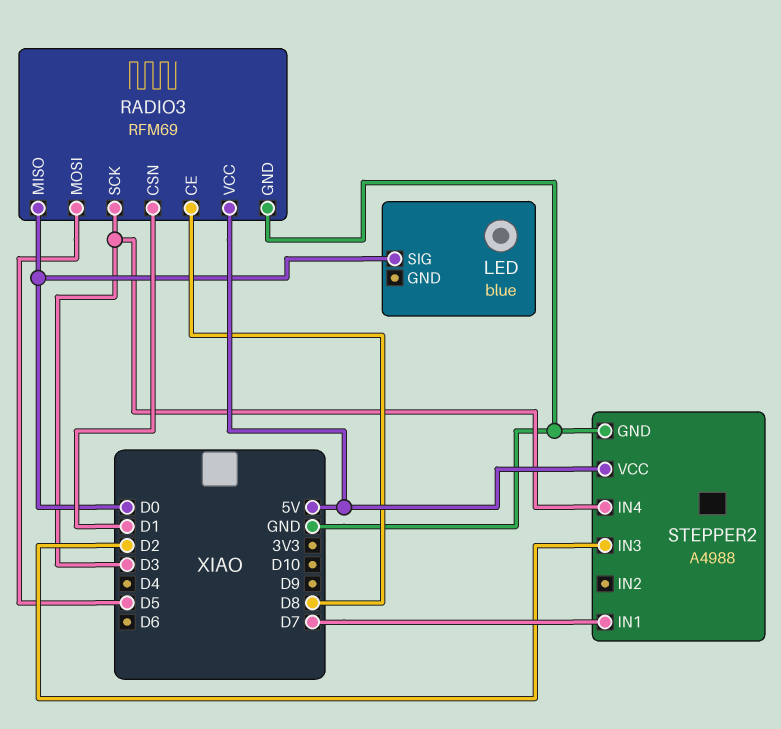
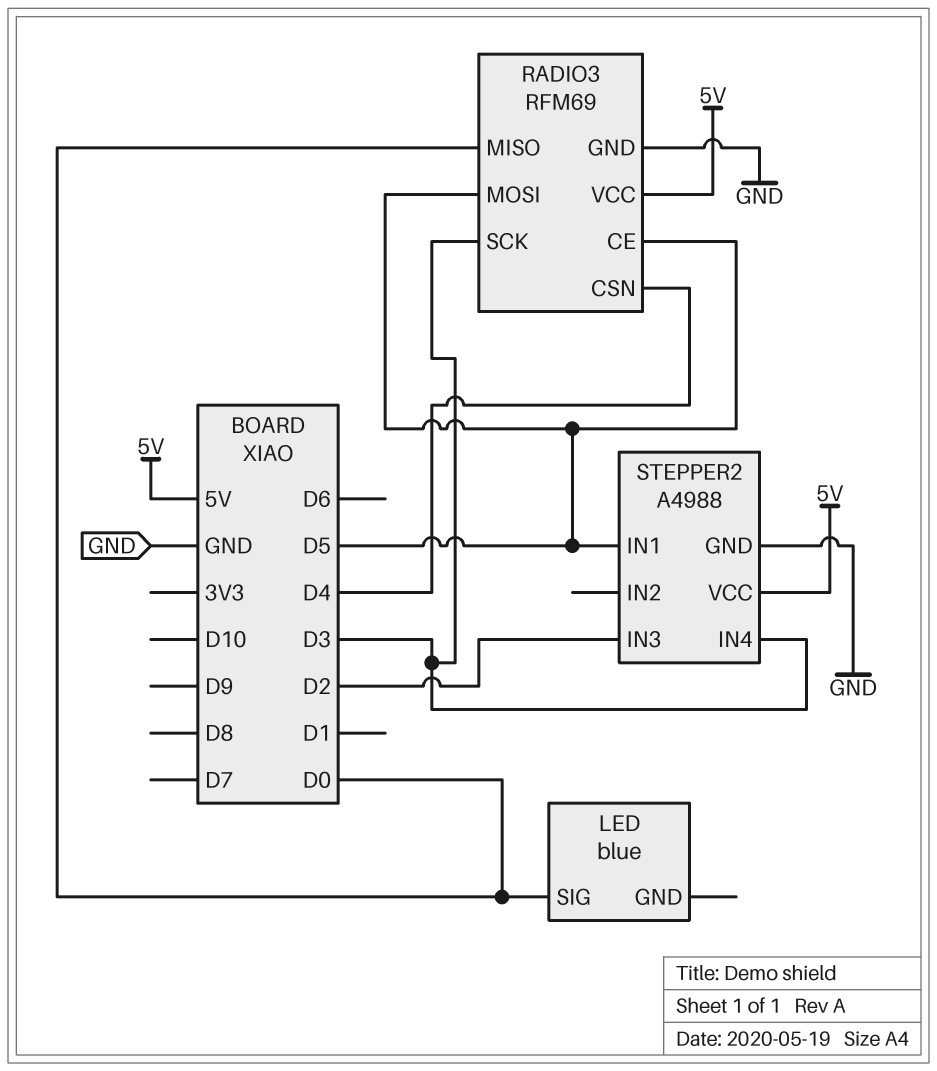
RADIO3 pin CE: D8 -> D5
RADIO3 pin CSN: D1 -> D4
STEPPER2 pin IN1: D7 -> D5

